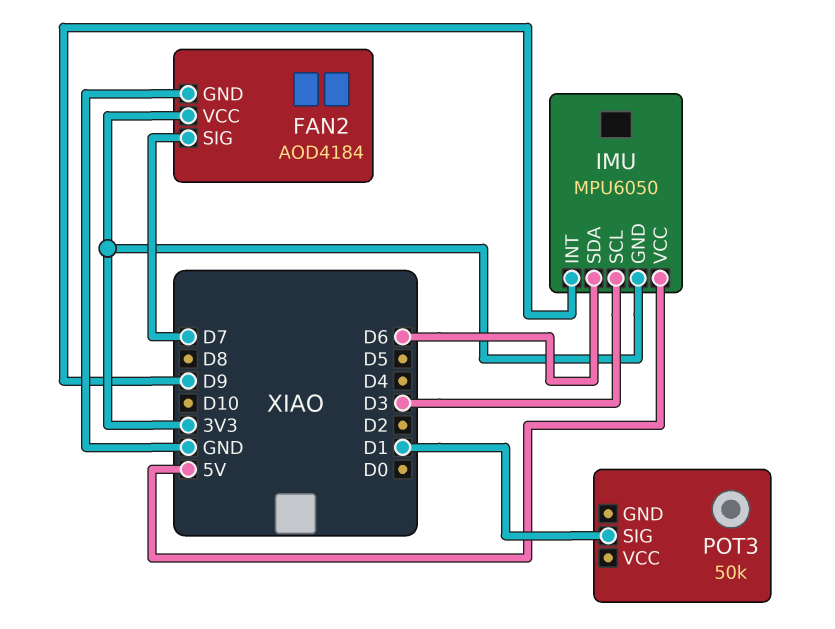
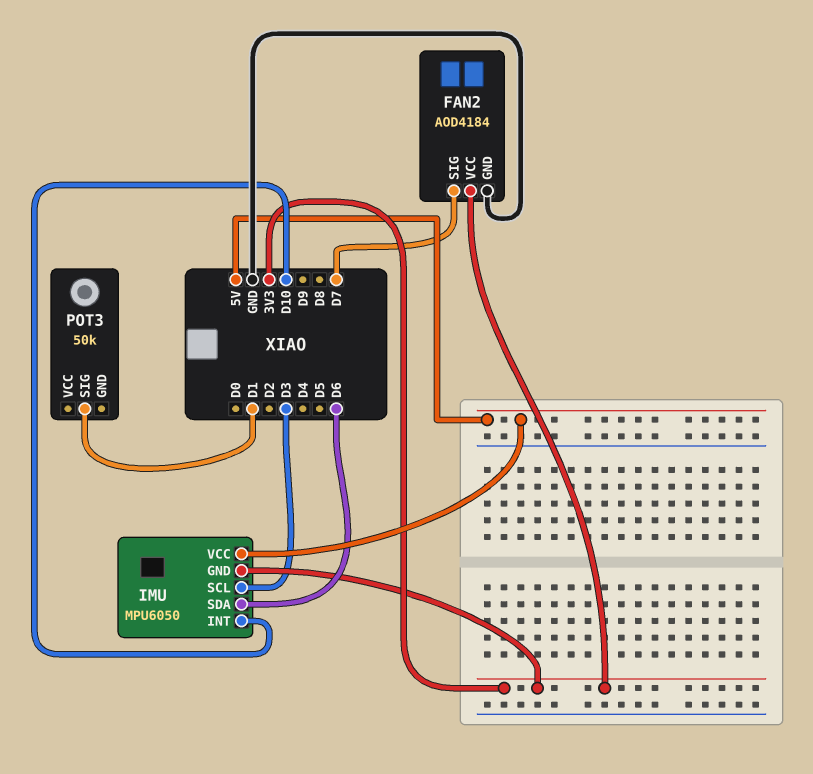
IMU pin INT: D9 -> D10

